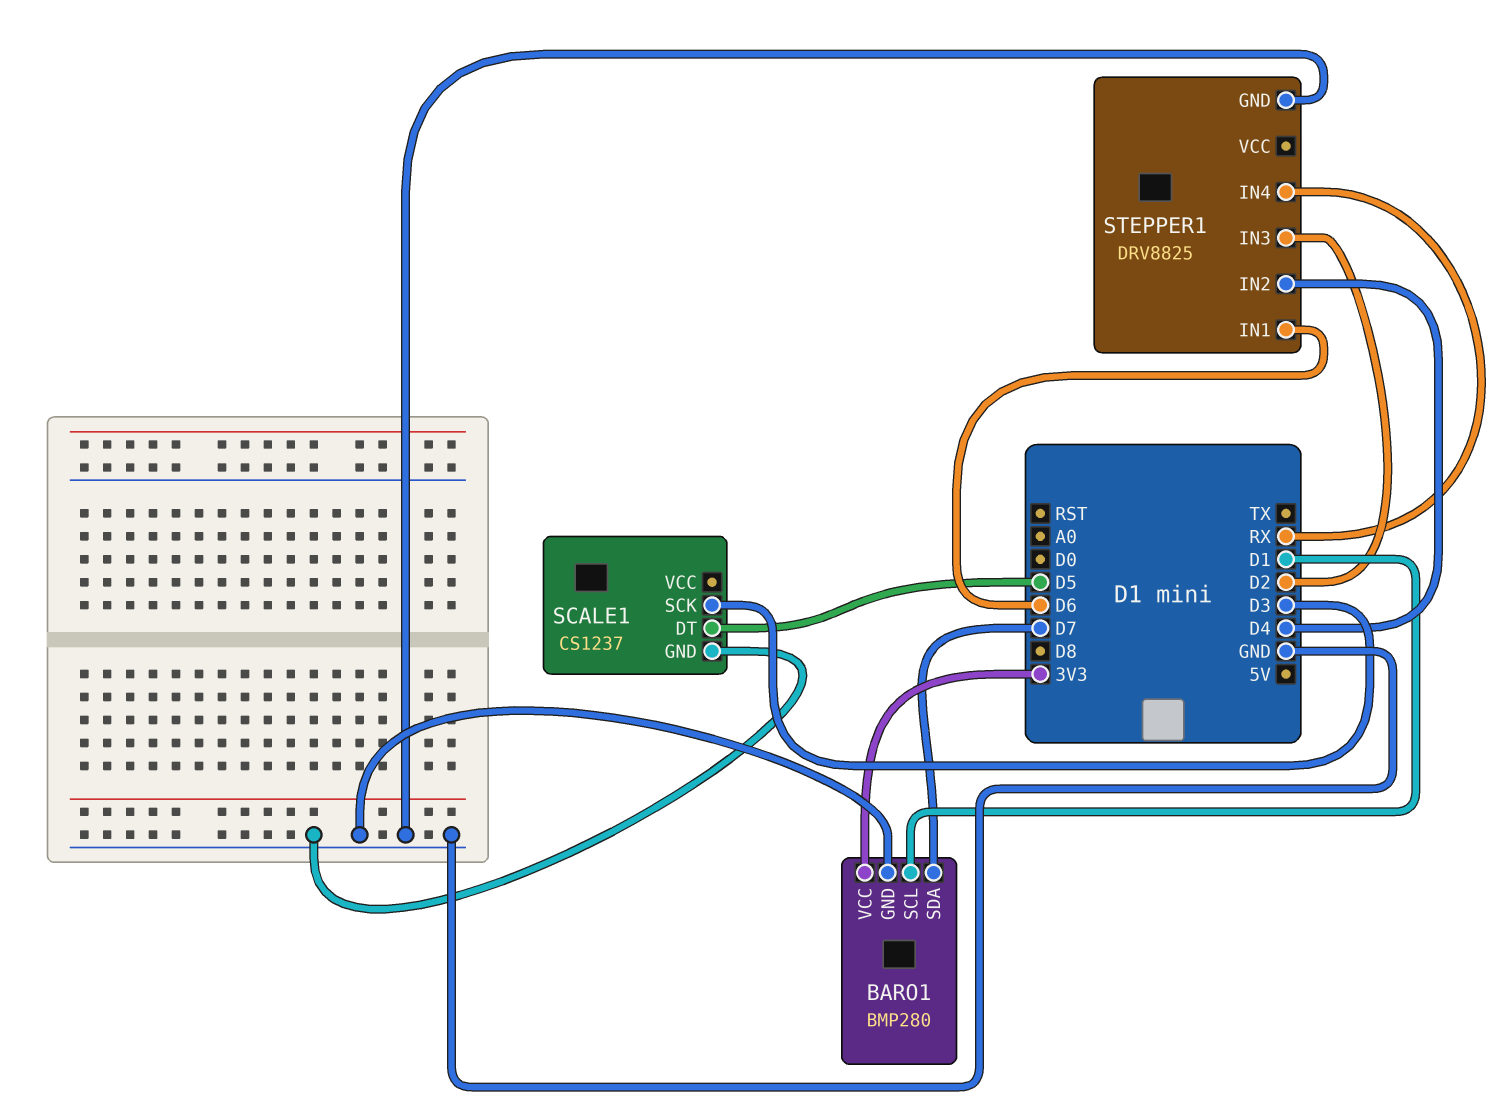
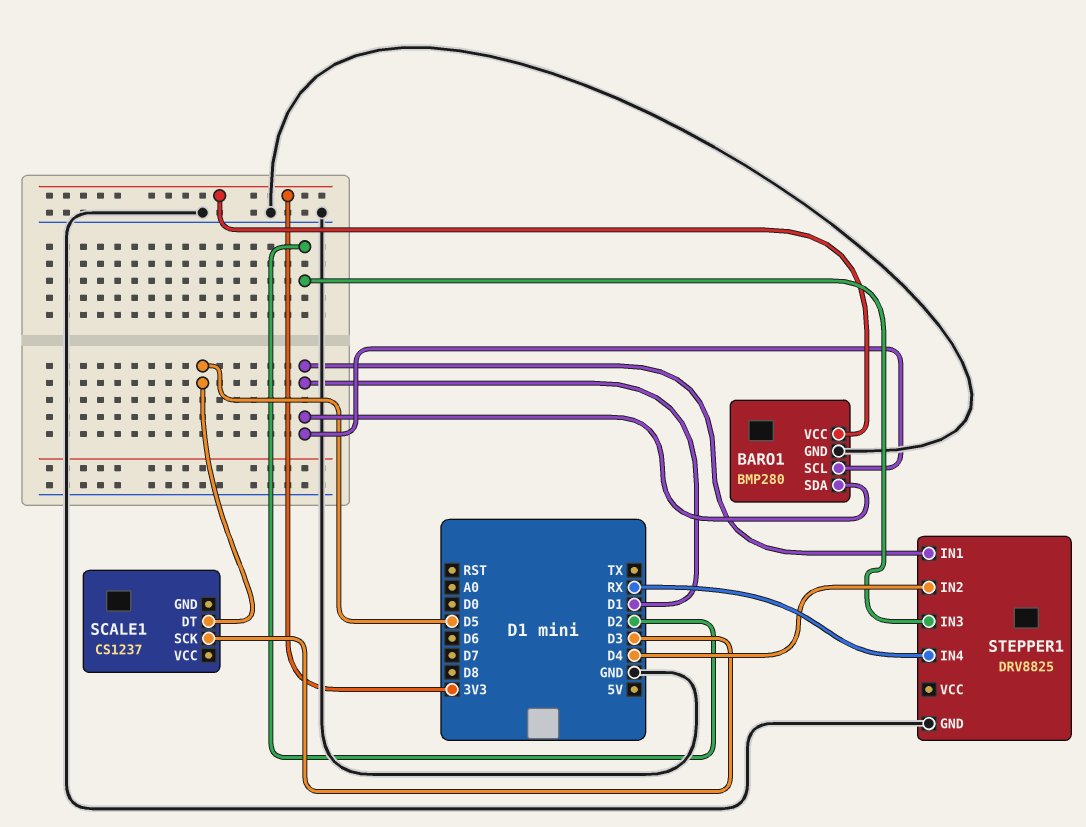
BARO1 pin SDA: D7 -> D1
SCALE1 pin GND: GND -> none
STEPPER1 pin IN1: D6 -> D1

